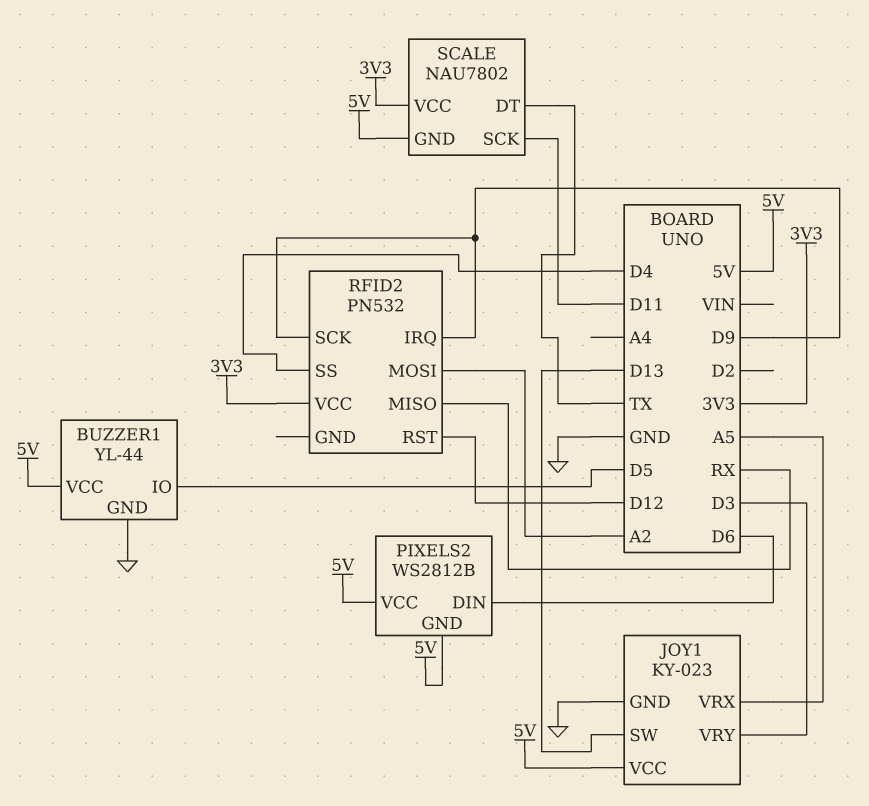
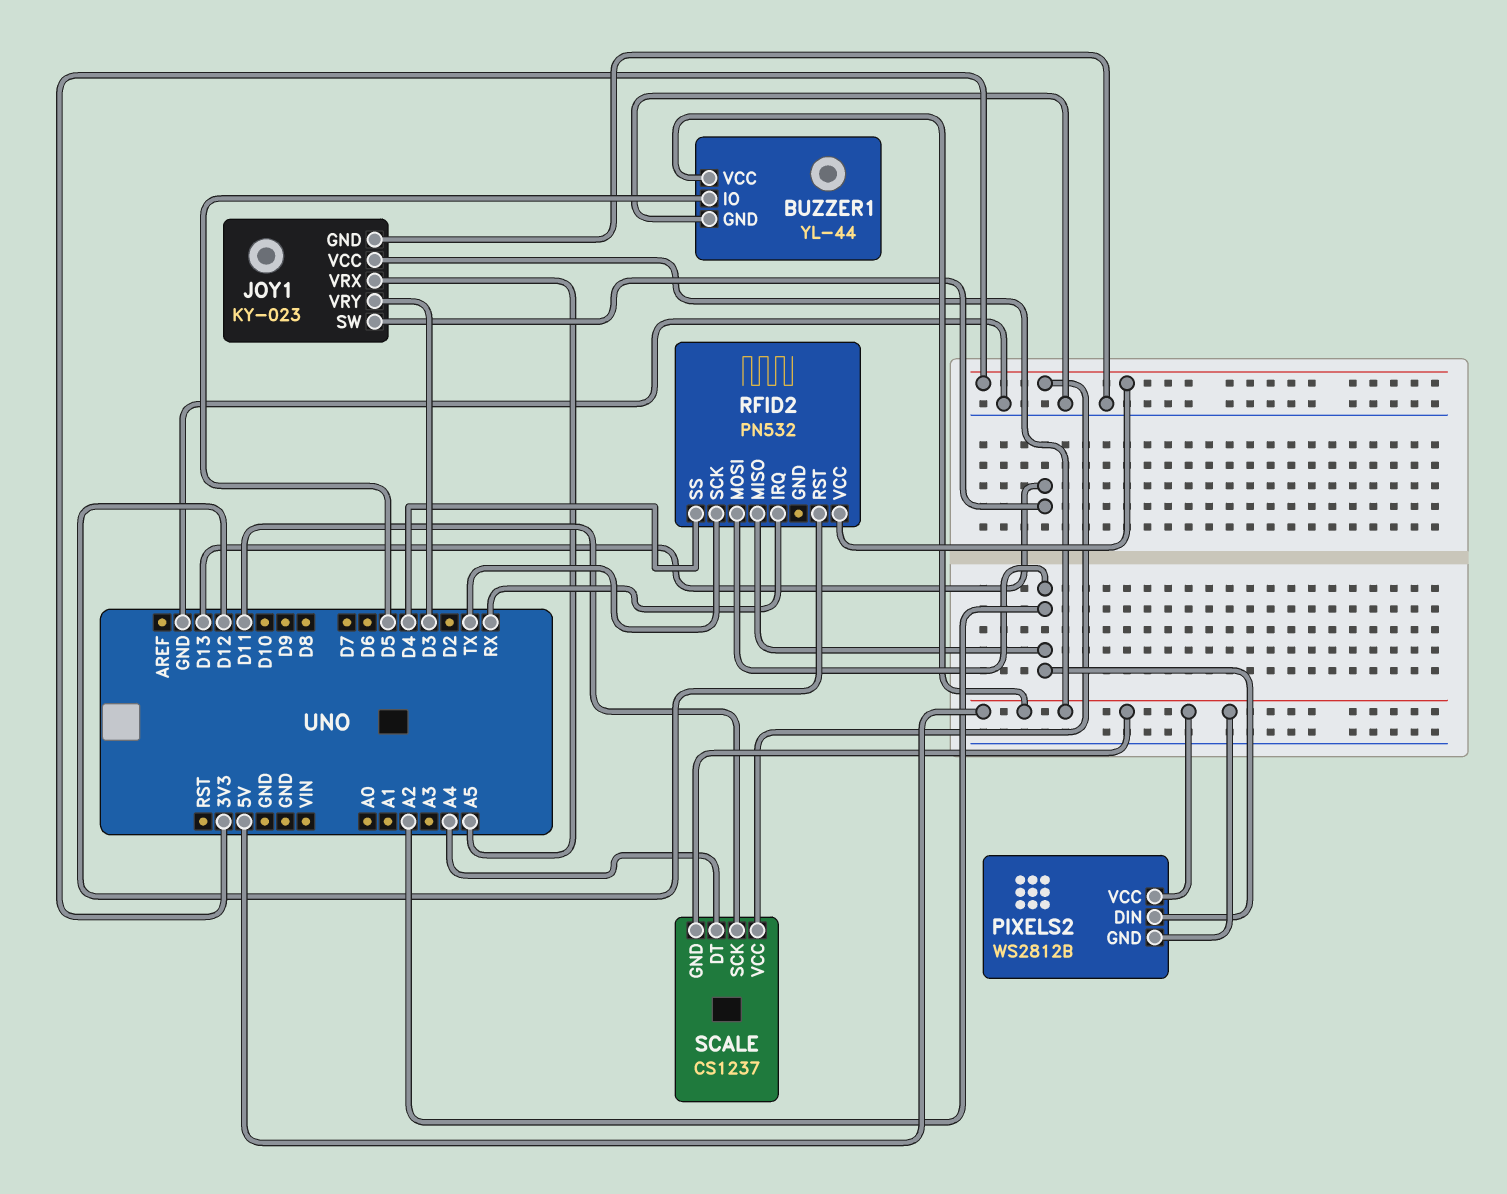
PIXELS2 pin DIN: D6 -> A2
RFID2 pin IRQ: D9 -> RX
RFID2 pin MISO: RX -> A2
RFID2 pin SCK: D9 -> TX
SCALE: NAU7802 -> CS1237
SCALE pin DT: TX -> A4

